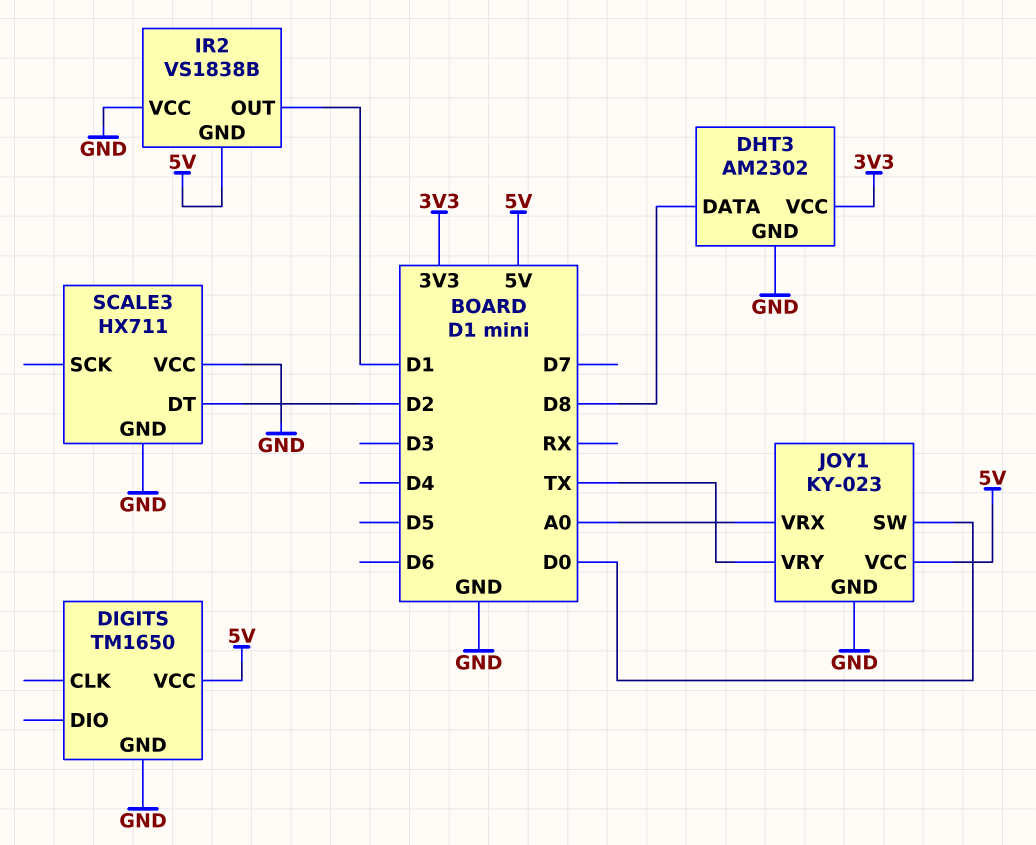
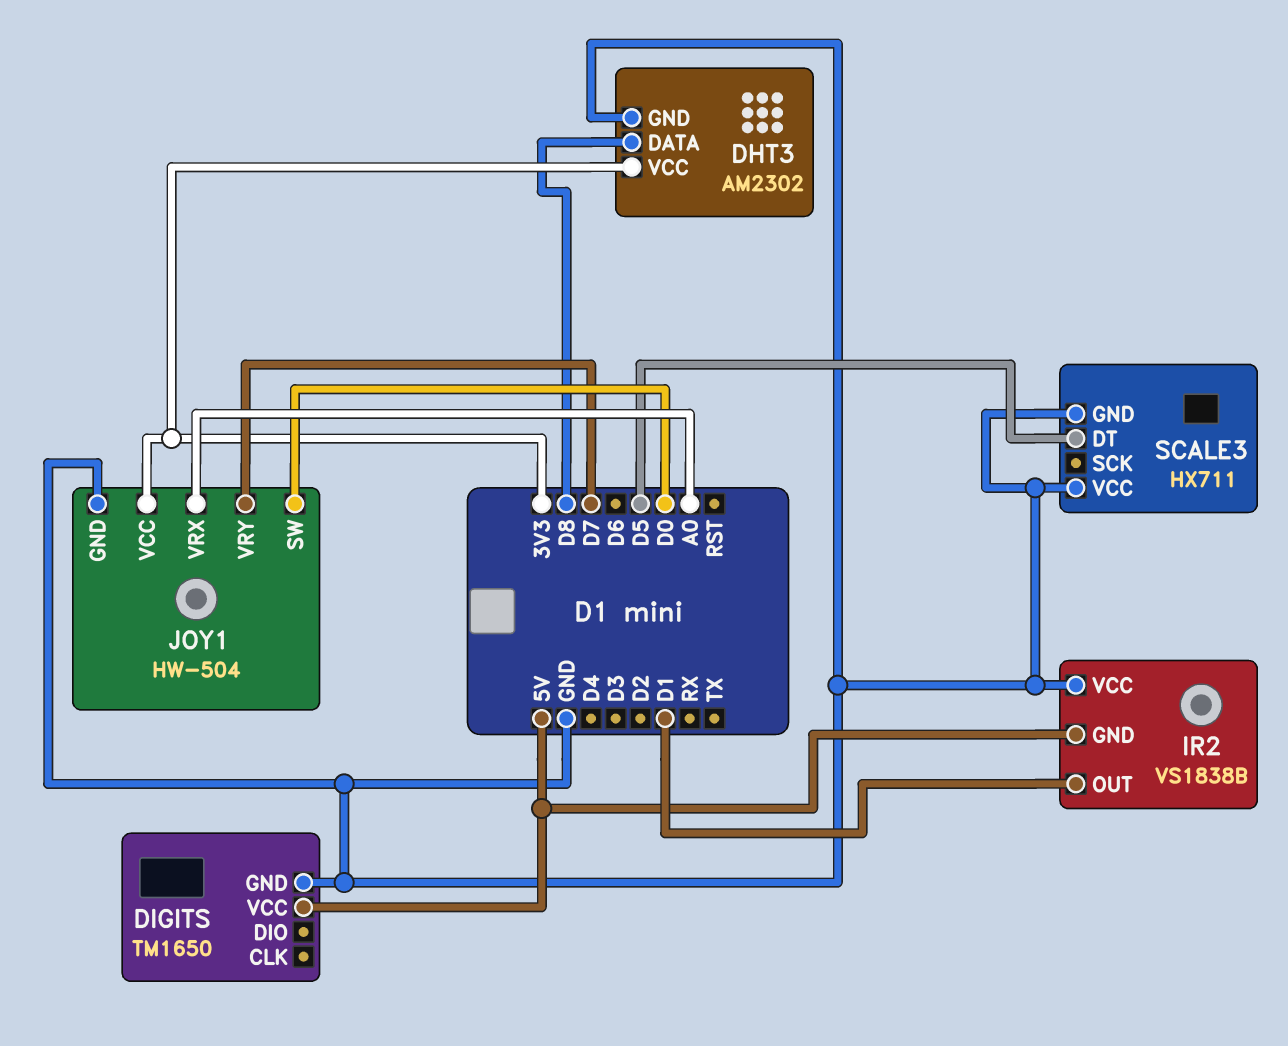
JOY1: KY-023 -> HW-504
JOY1 pin VCC: 5V -> 3V3
JOY1 pin VRY: TX -> D7
SCALE3 pin DT: D2 -> D5

